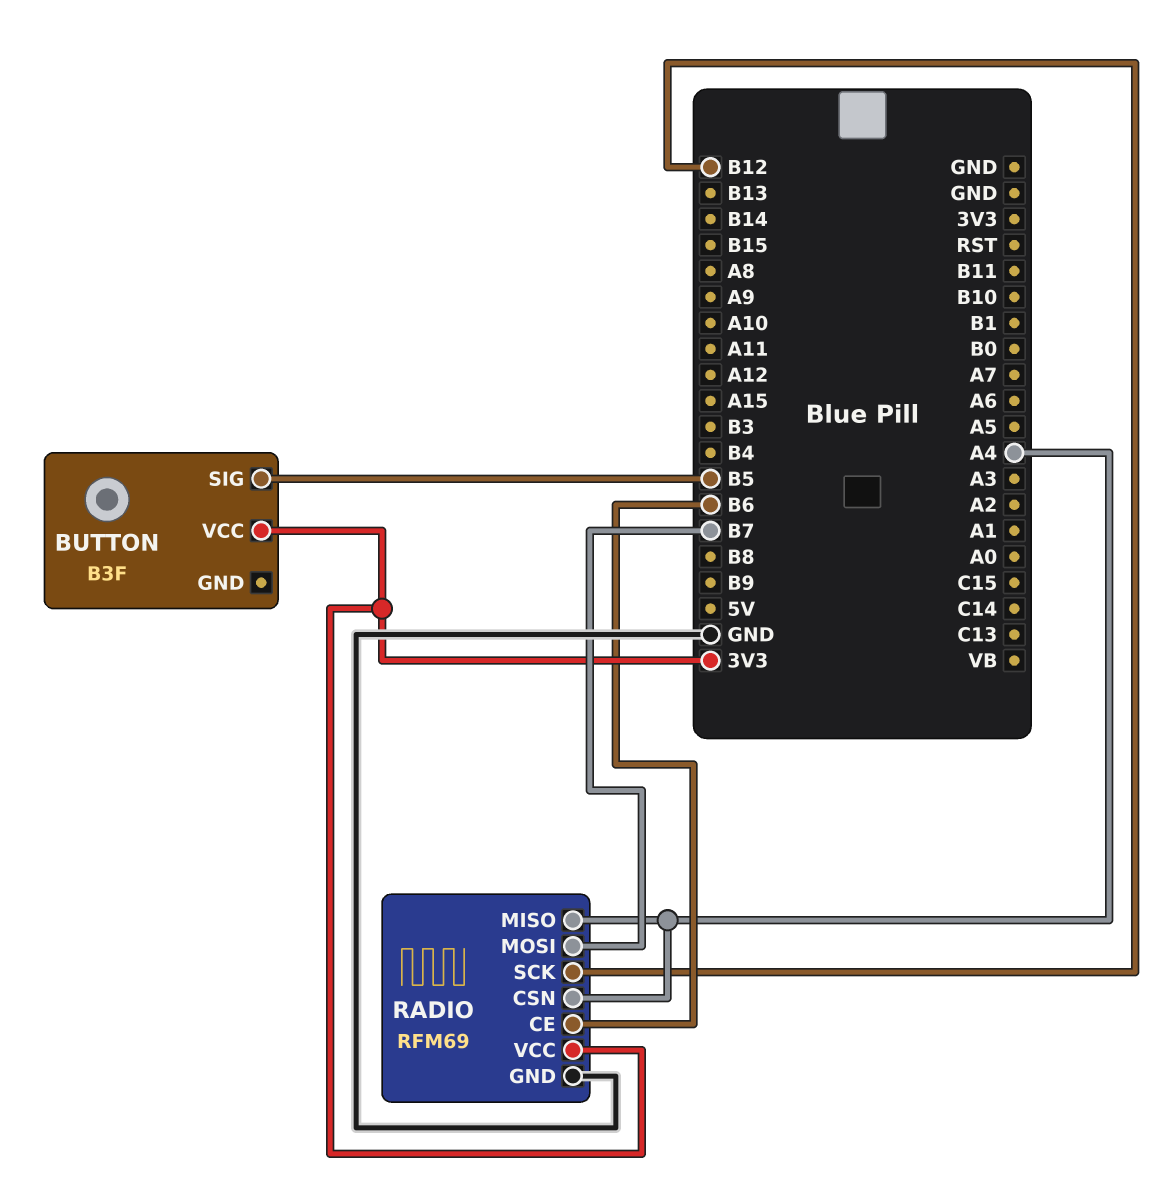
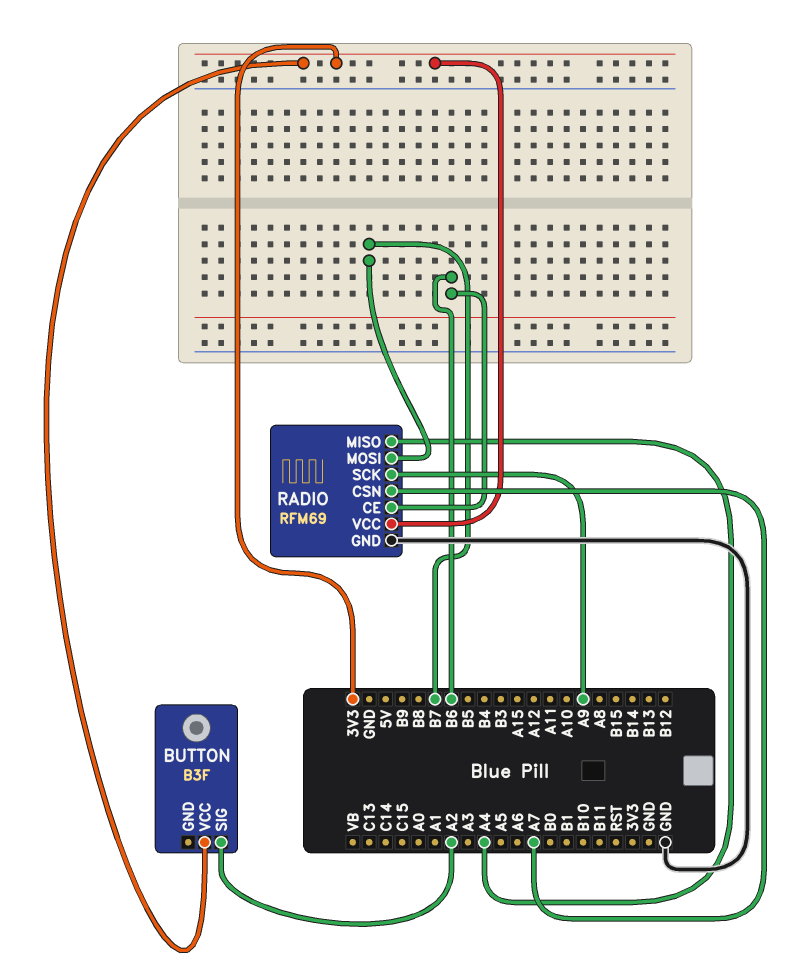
BUTTON pin SIG: B5 -> A2
RADIO pin CSN: A4 -> A7
RADIO pin SCK: B12 -> A9

